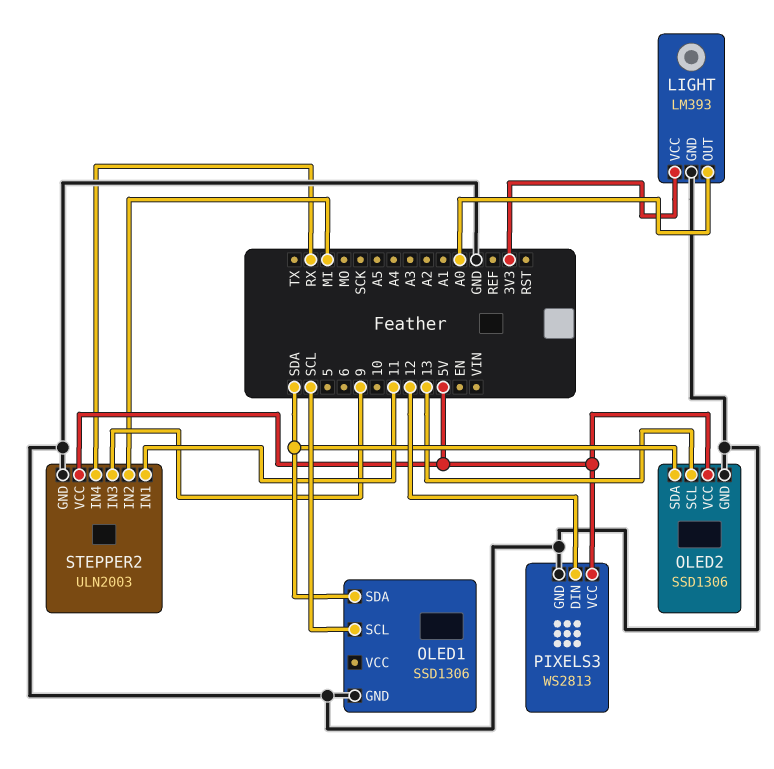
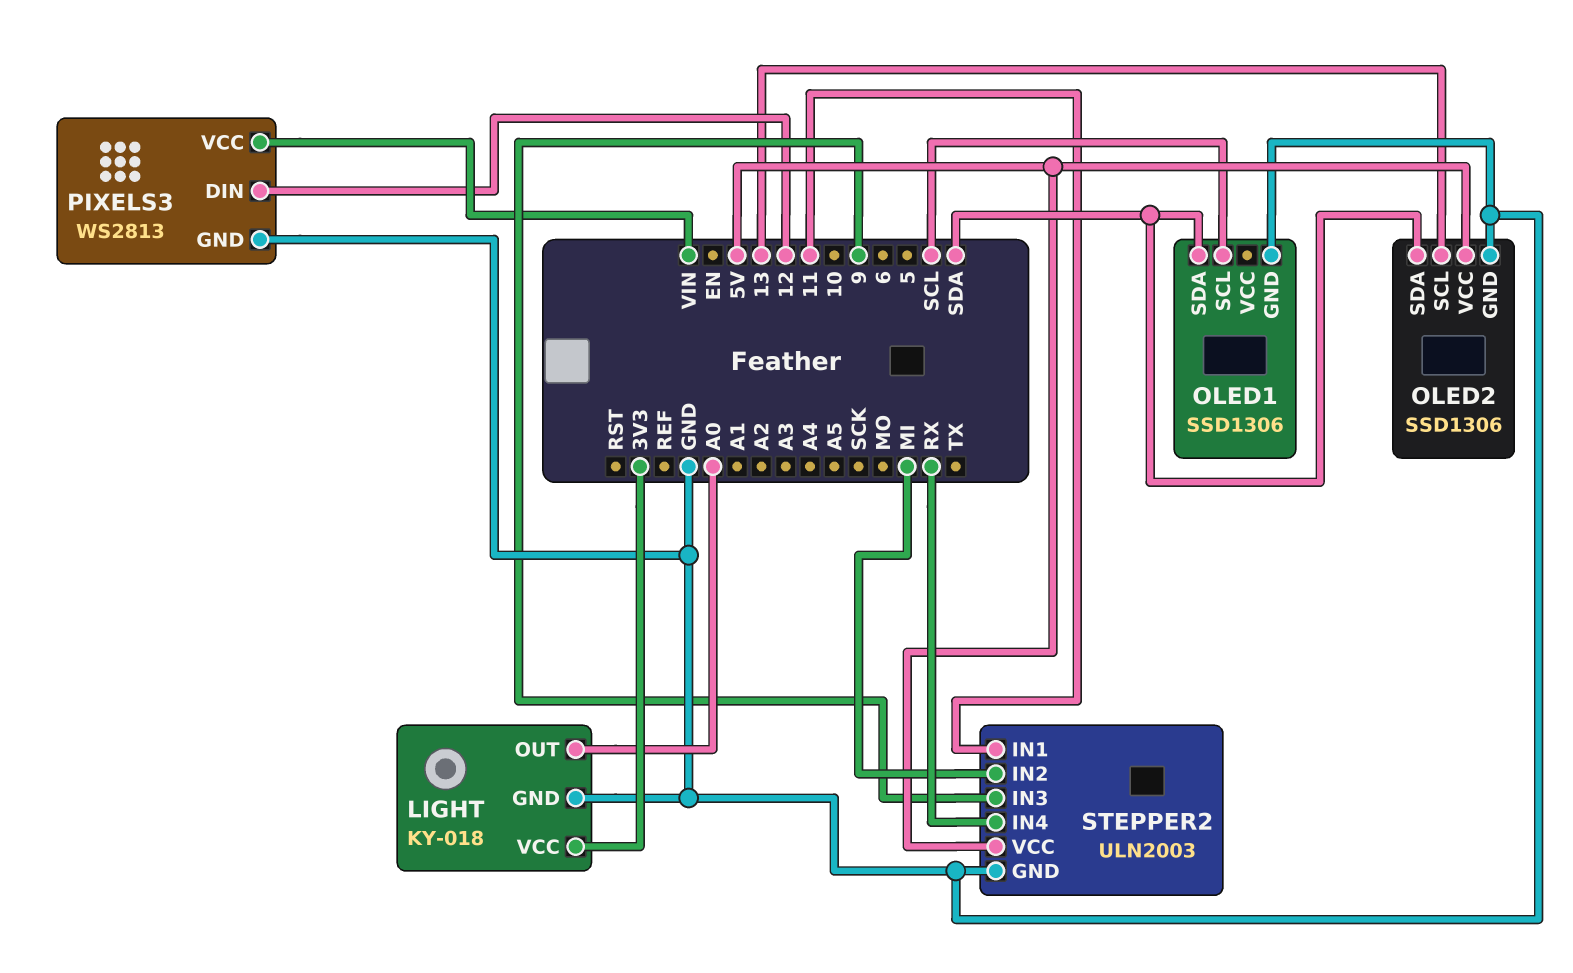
LIGHT: LM393 -> KY-018
PIXELS3 pin VCC: 5V -> VIN

